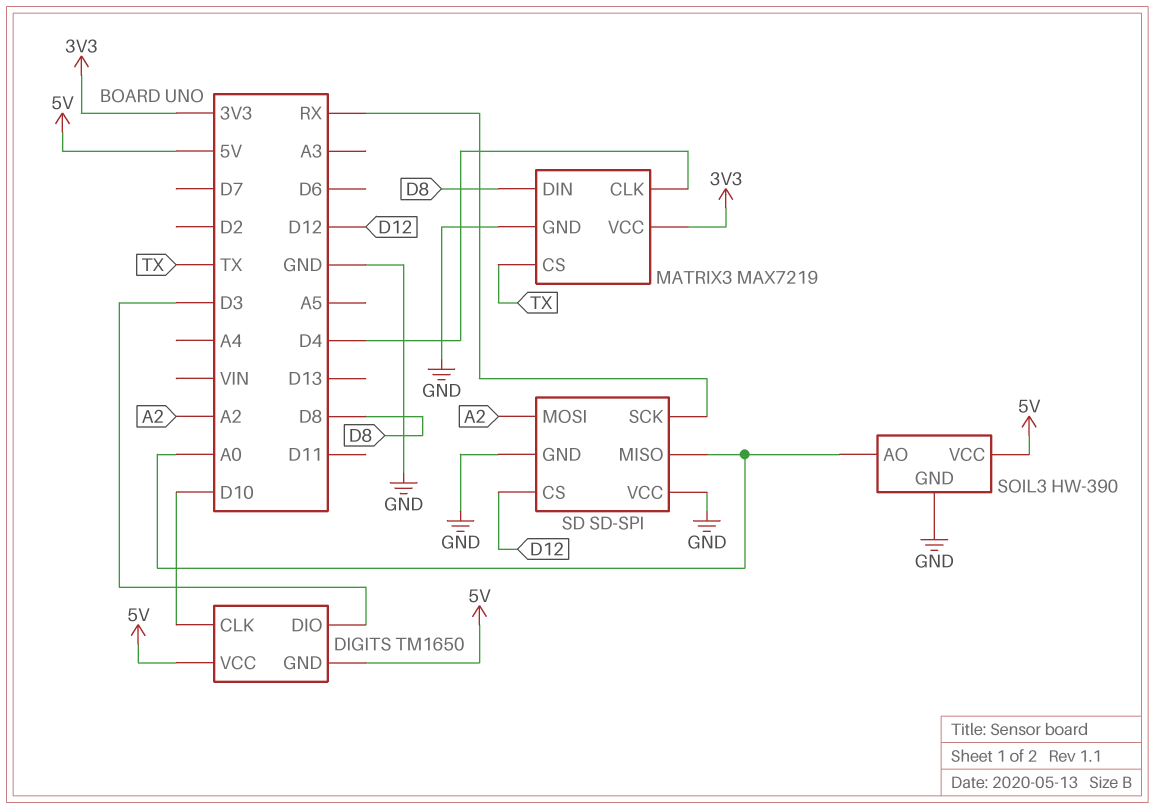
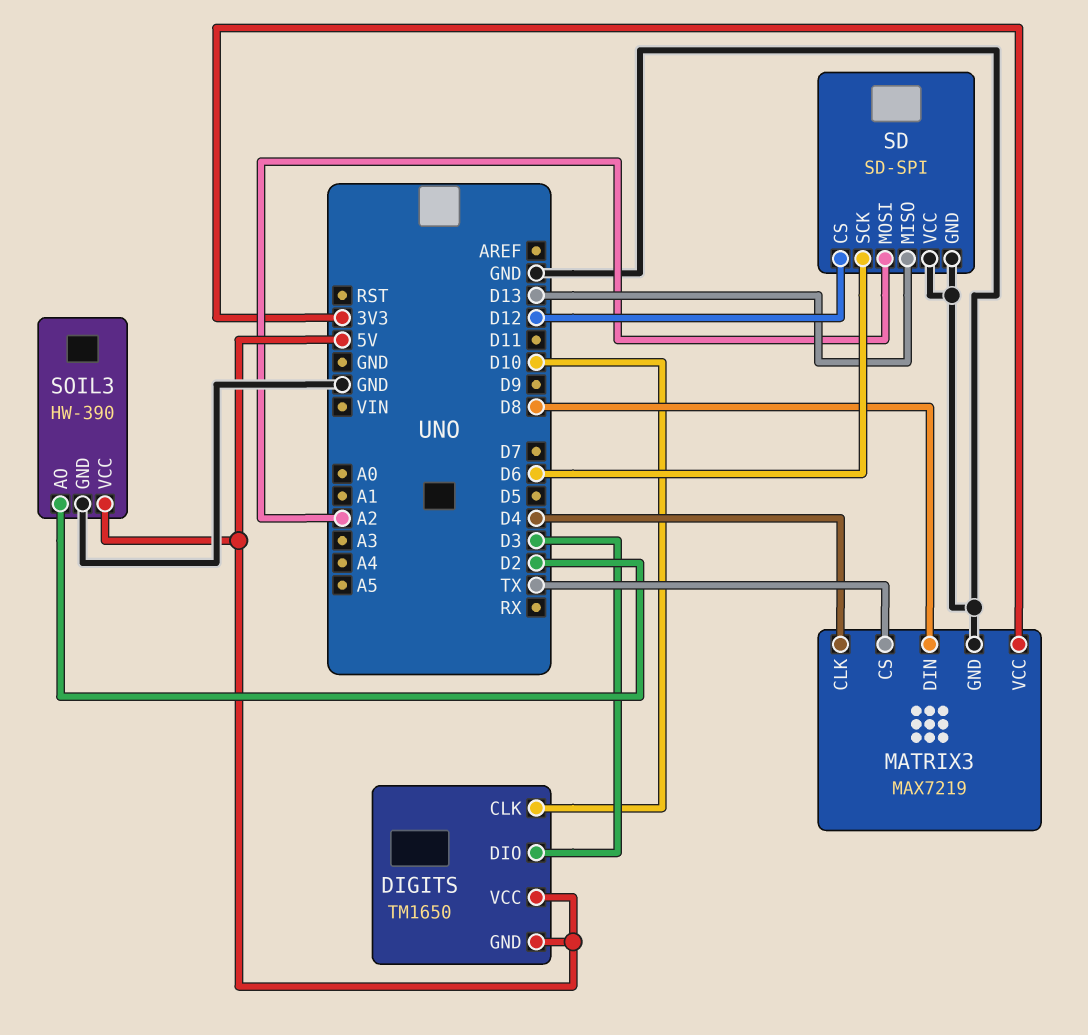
SD pin MISO: A0 -> D13
SD pin SCK: RX -> D6
SOIL3 pin AO: A0 -> D2

